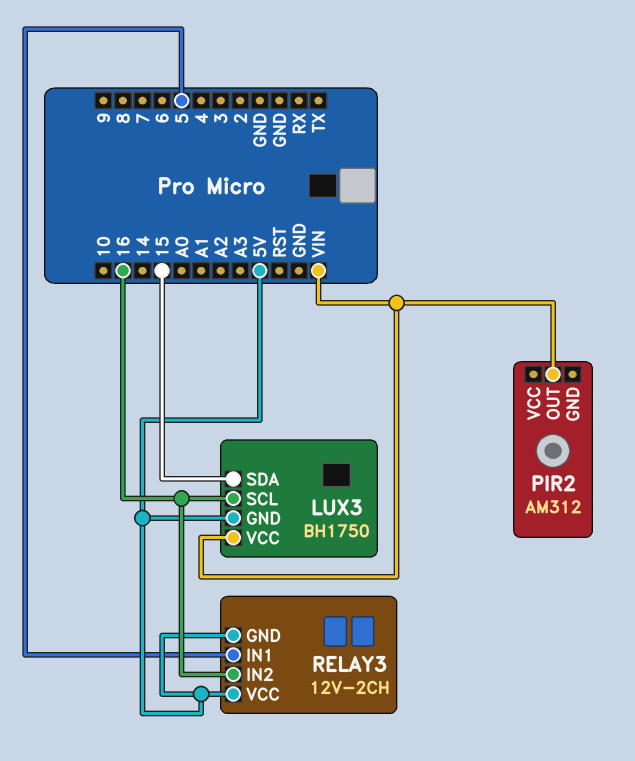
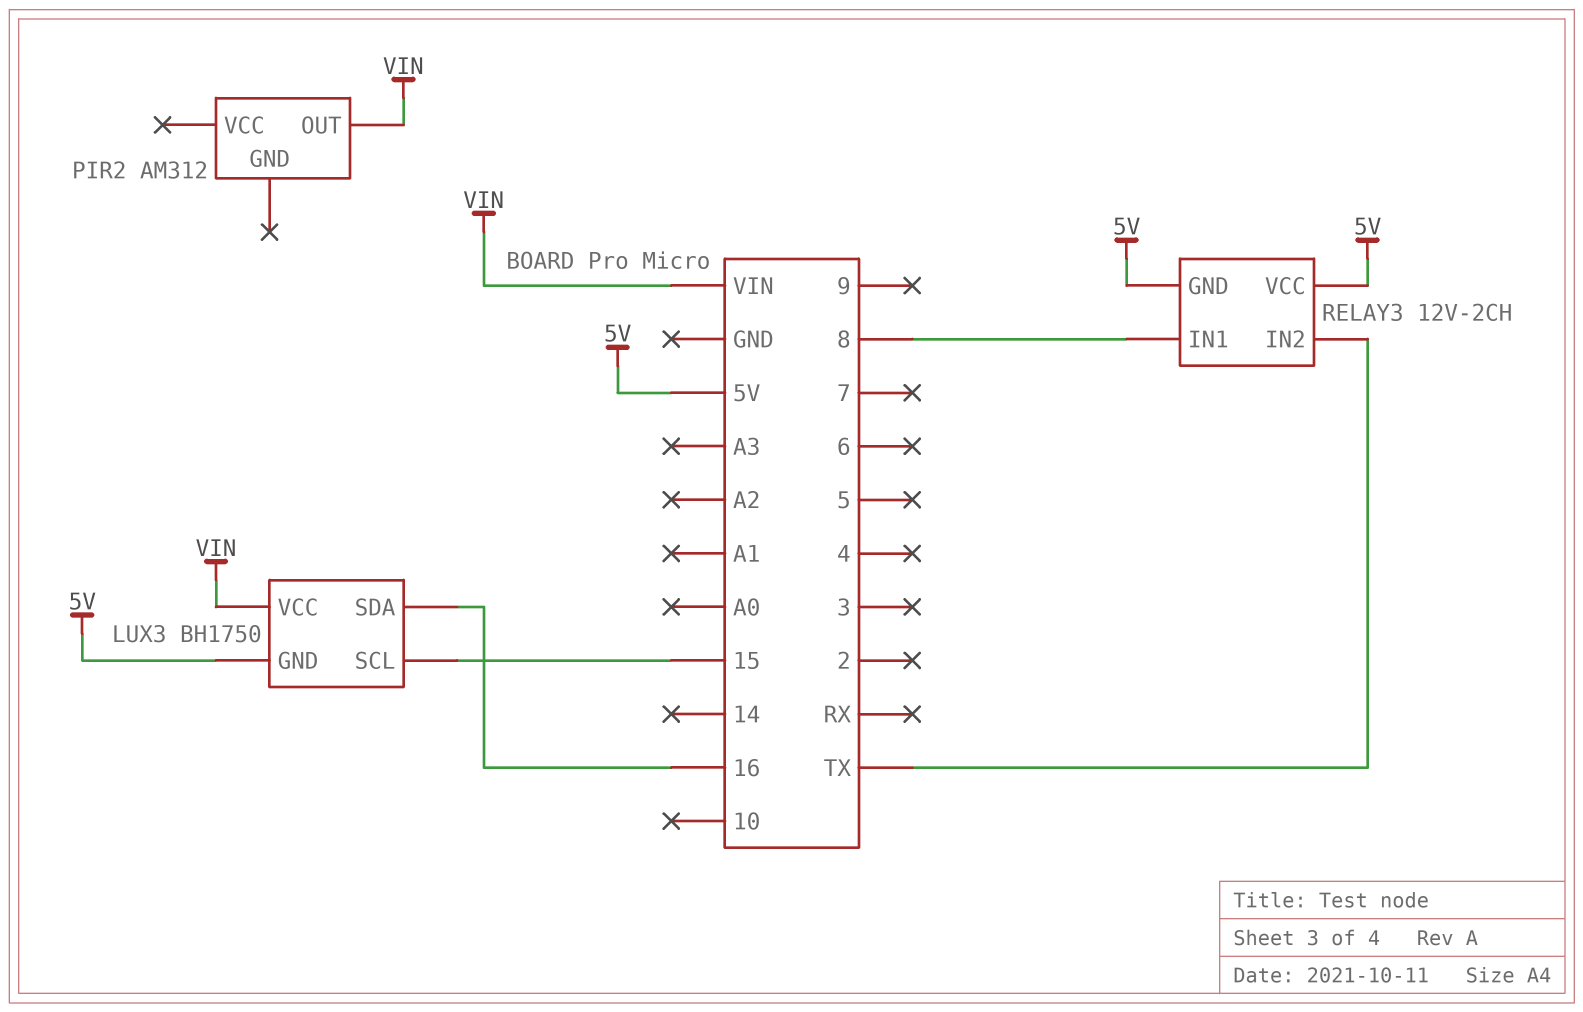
LUX3 pin SCL: 16 -> 15
LUX3 pin SDA: 15 -> 16
RELAY3 pin IN1: 5 -> 8
RELAY3 pin IN2: 16 -> TX

